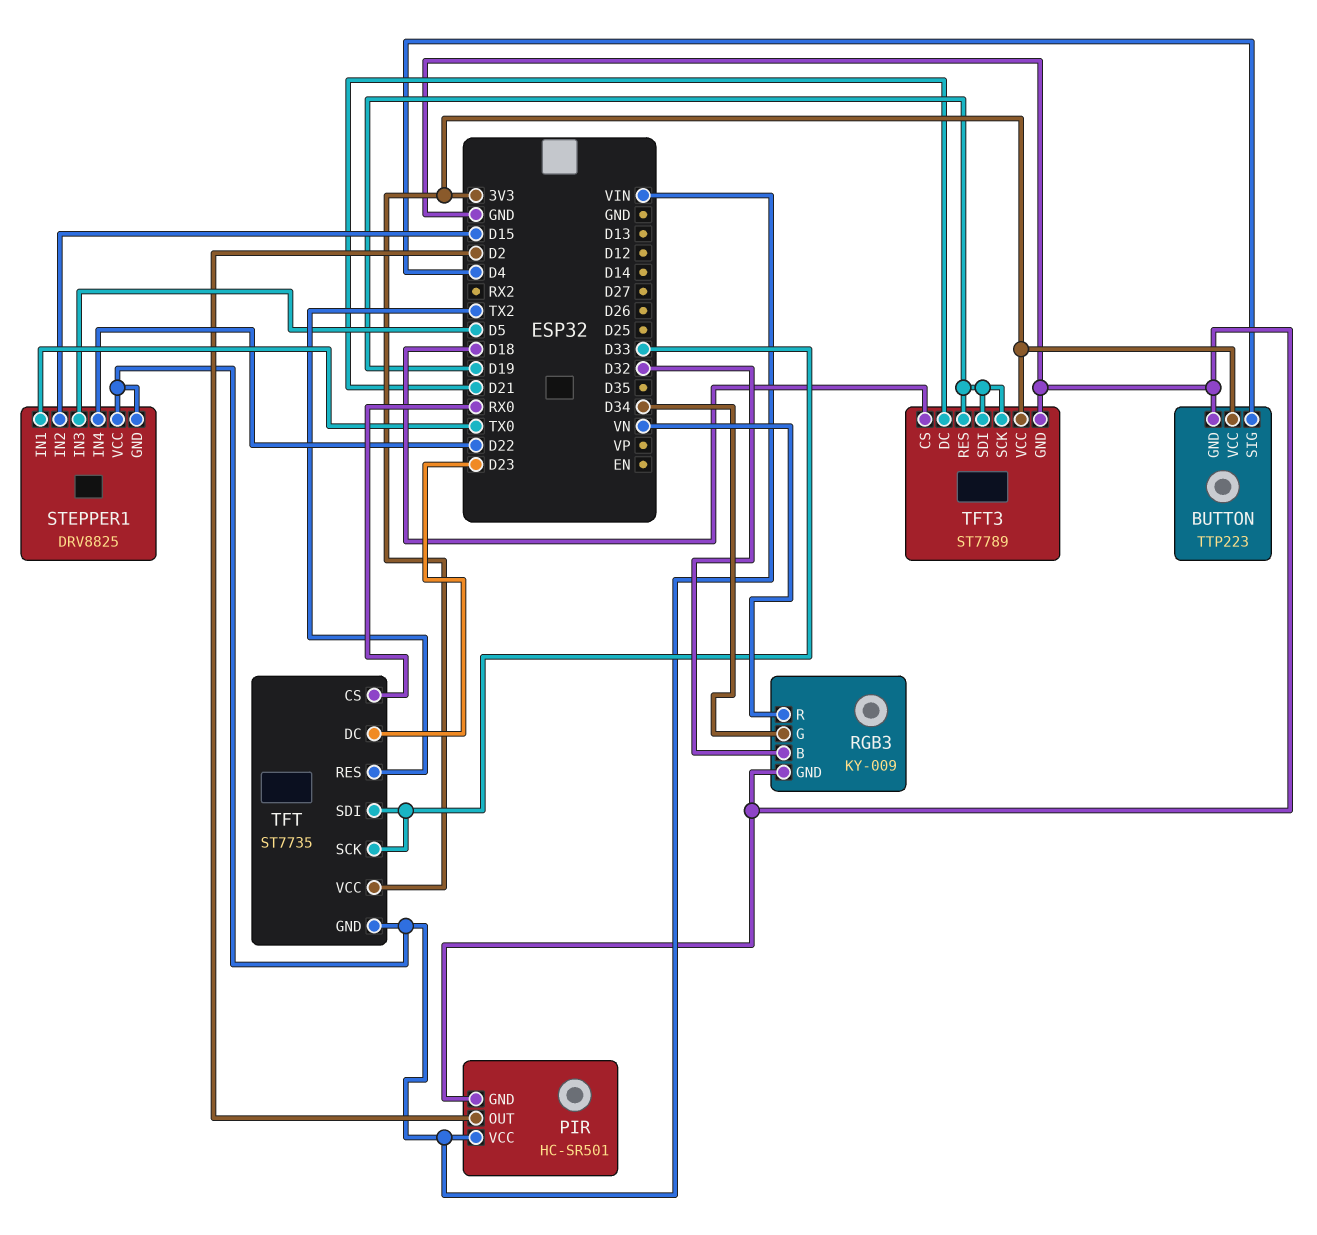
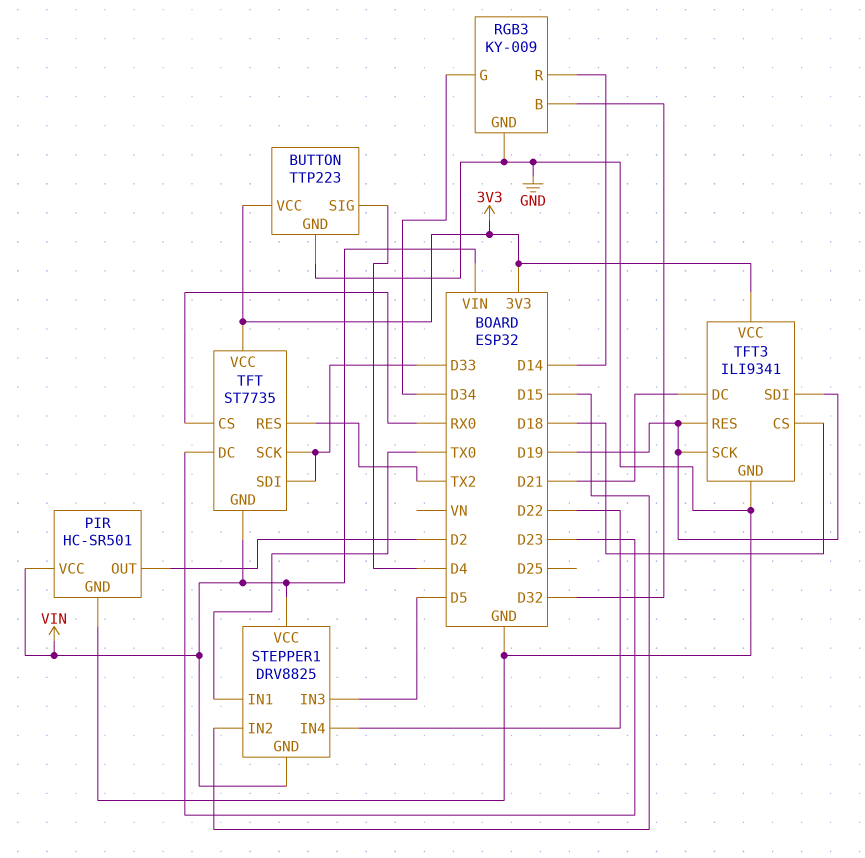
RGB3 pin R: VN -> D14
TFT3: ST7789 -> ILI9341

